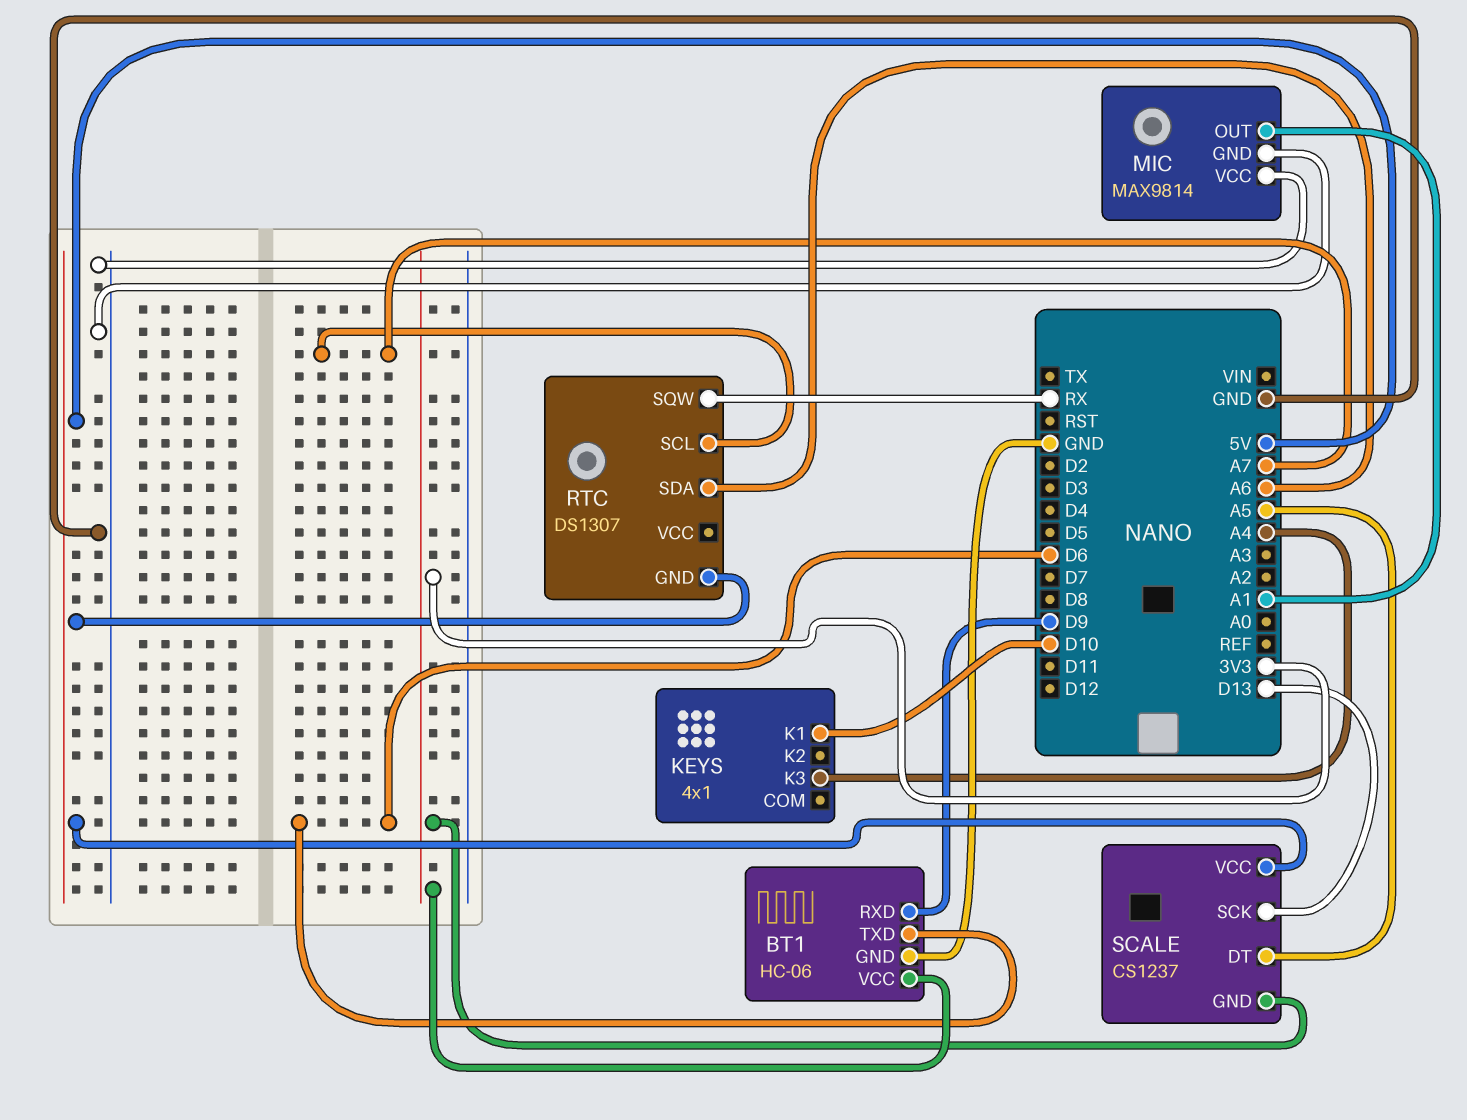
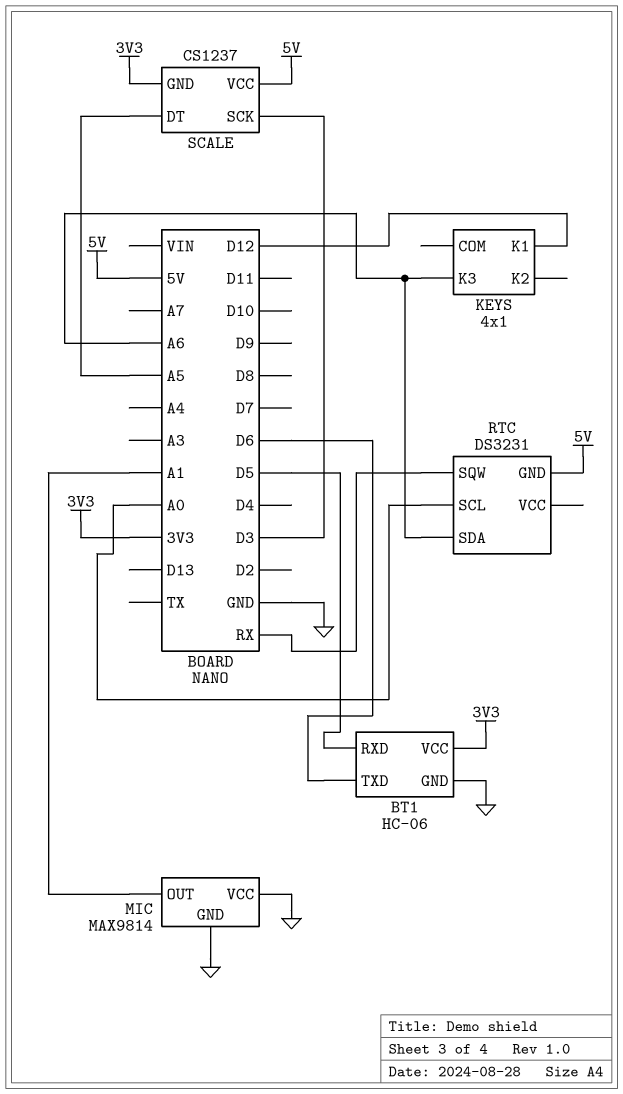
BT1 pin RXD: D9 -> D5
KEYS pin K1: D10 -> D12
KEYS pin K3: A4 -> A6
RTC: DS1307 -> DS3231
RTC pin SCL: A7 -> A0
SCALE pin SCK: D13 -> D3

